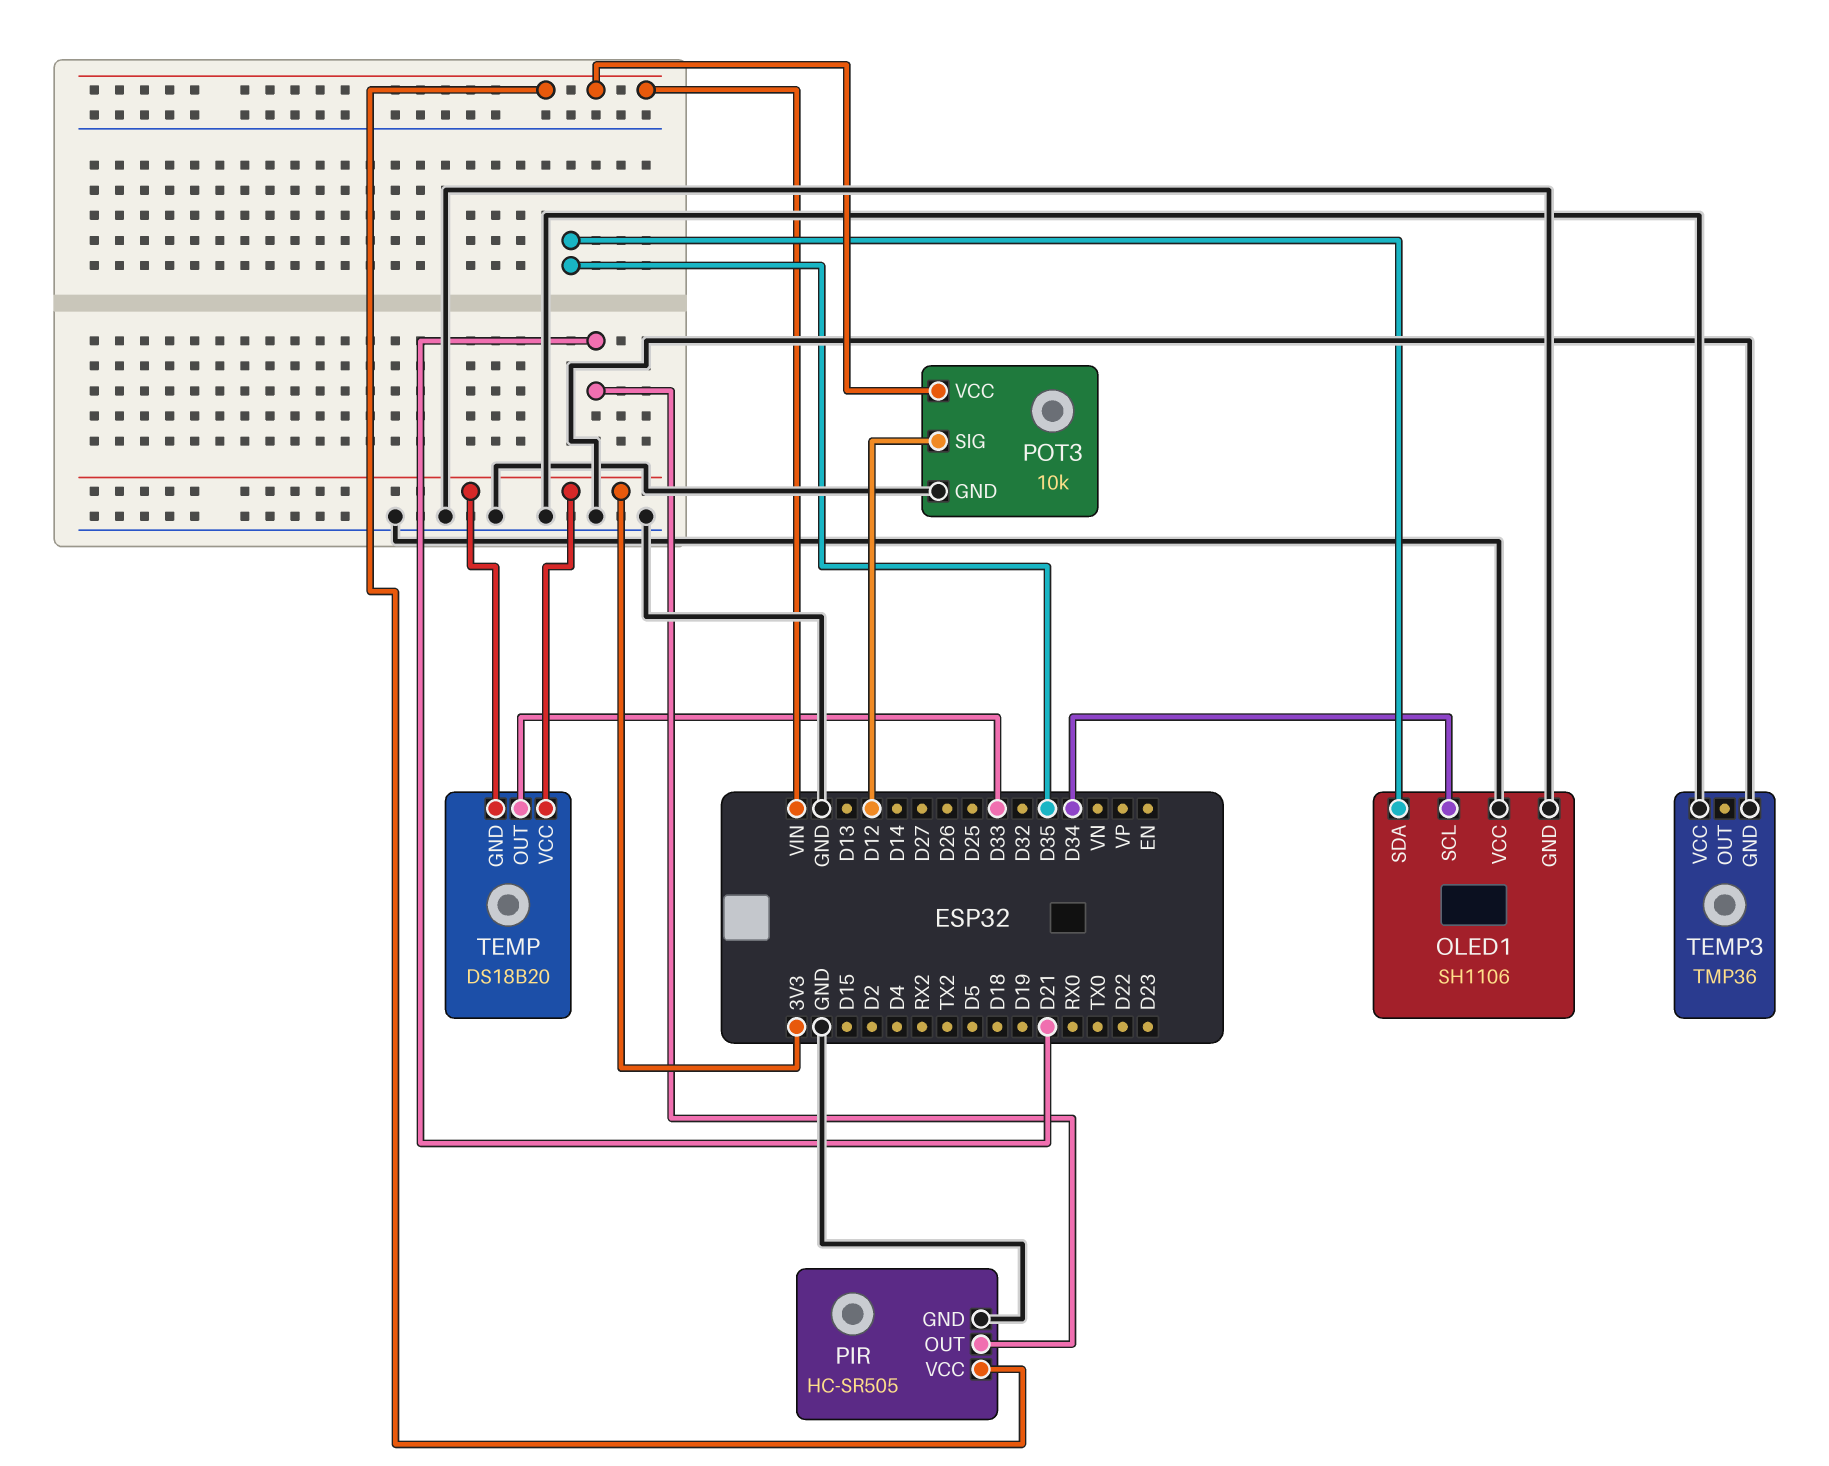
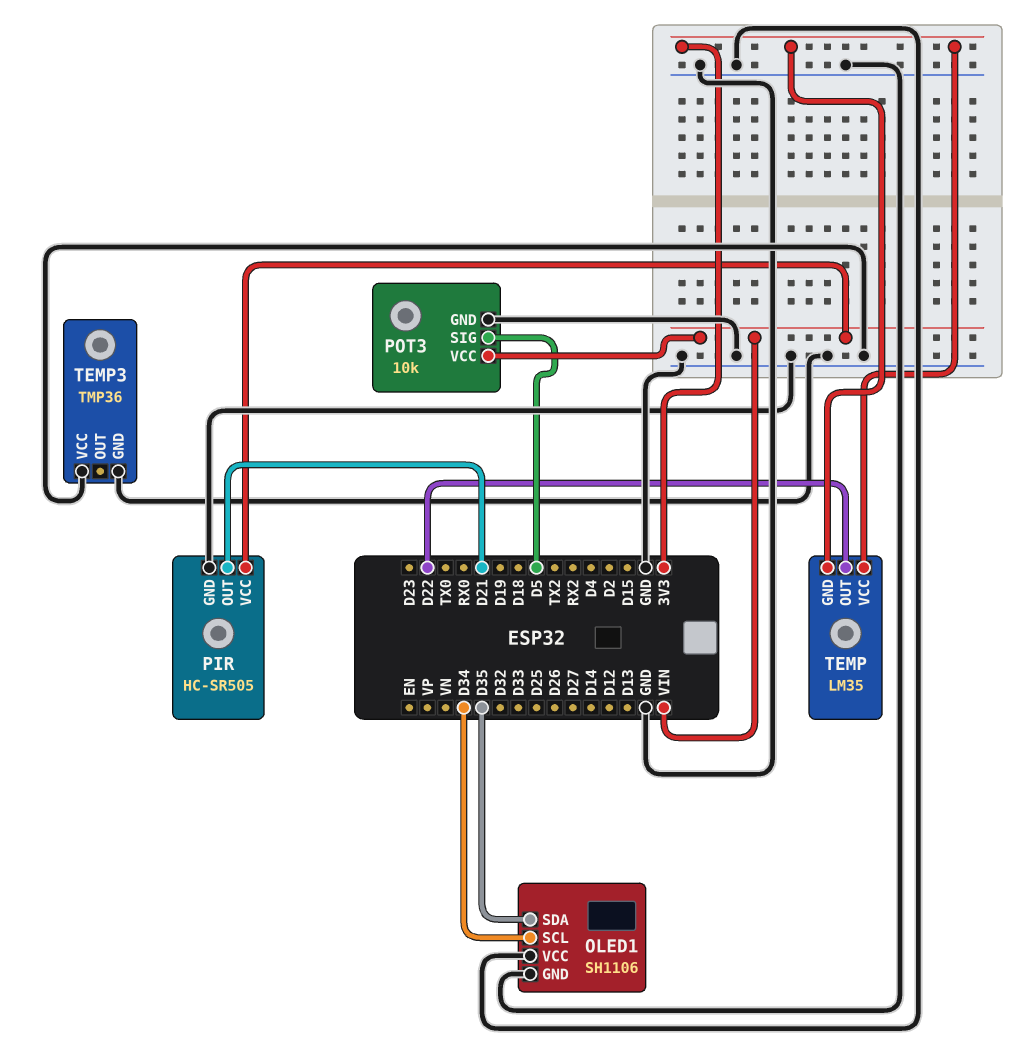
POT3 pin SIG: D12 -> D5
TEMP: DS18B20 -> LM35
TEMP pin OUT: D33 -> D22

